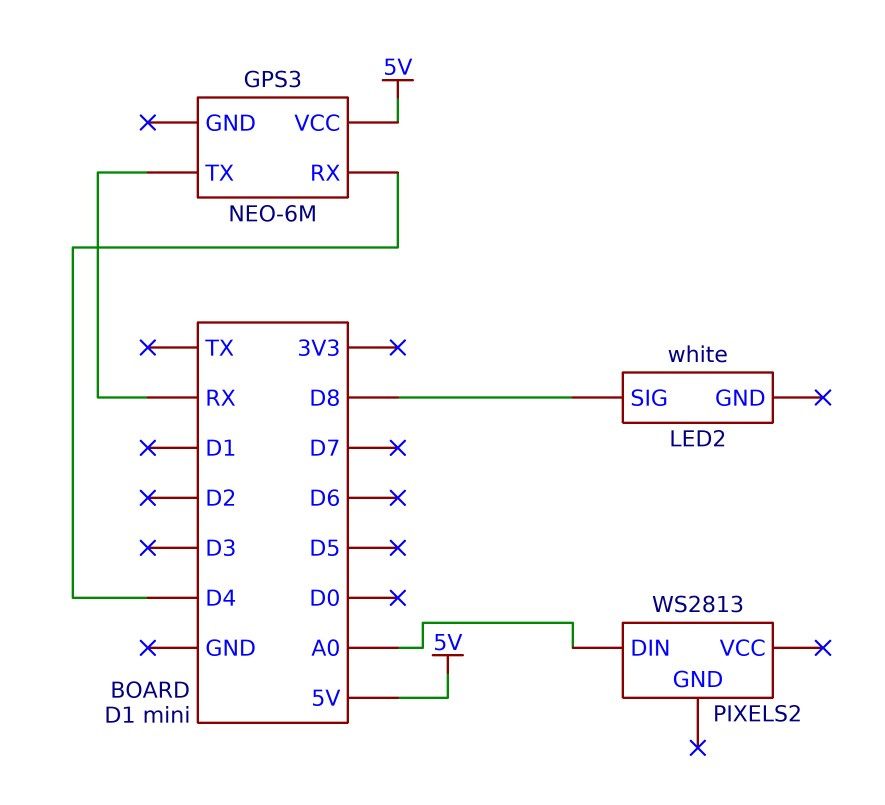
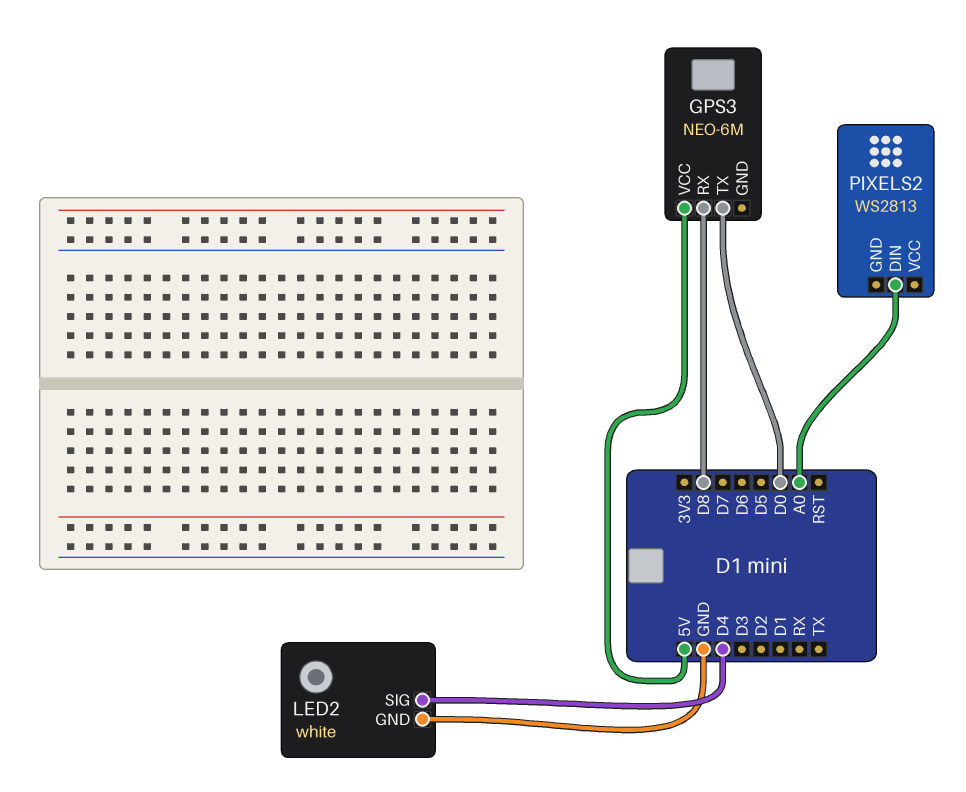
GPS3 pin RX: D4 -> D8
GPS3 pin TX: RX -> D0
LED2 pin GND: none -> GND
LED2 pin SIG: D8 -> D4

